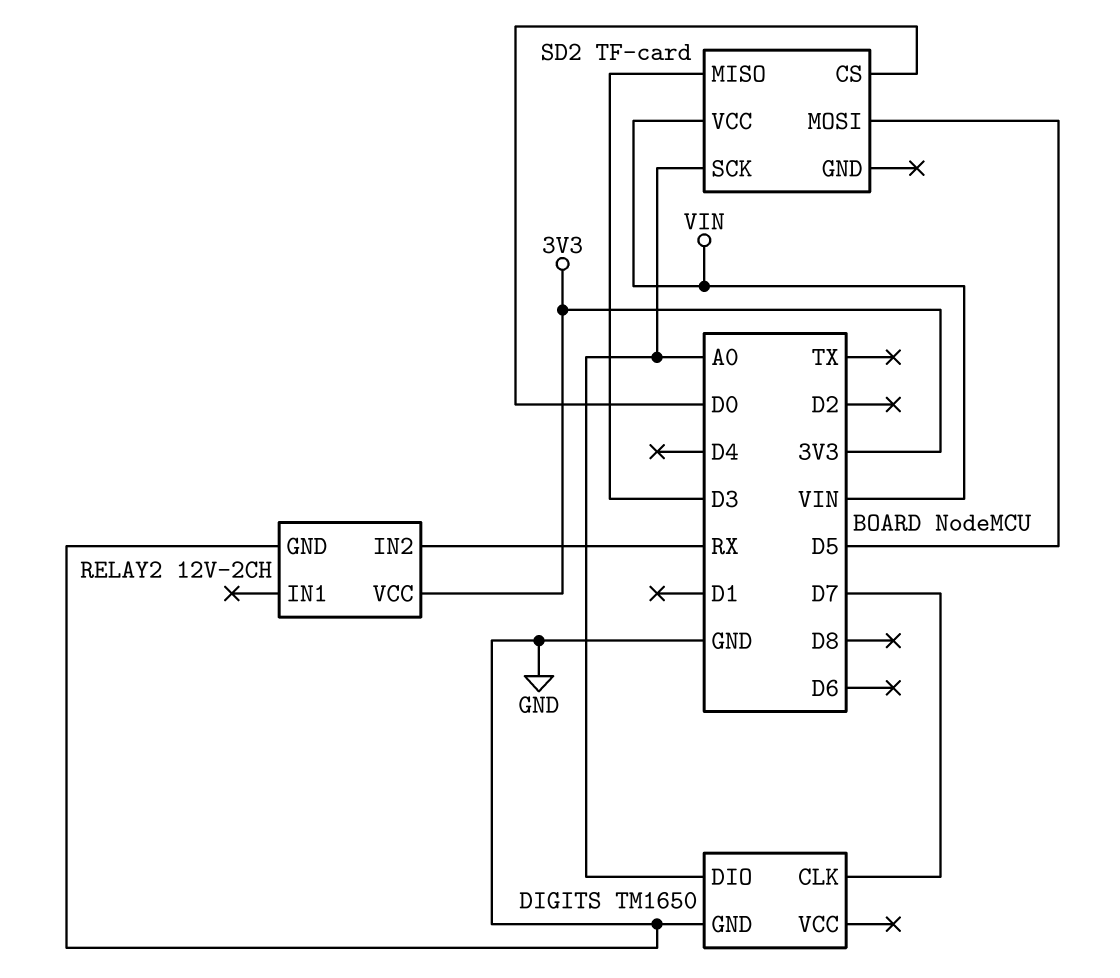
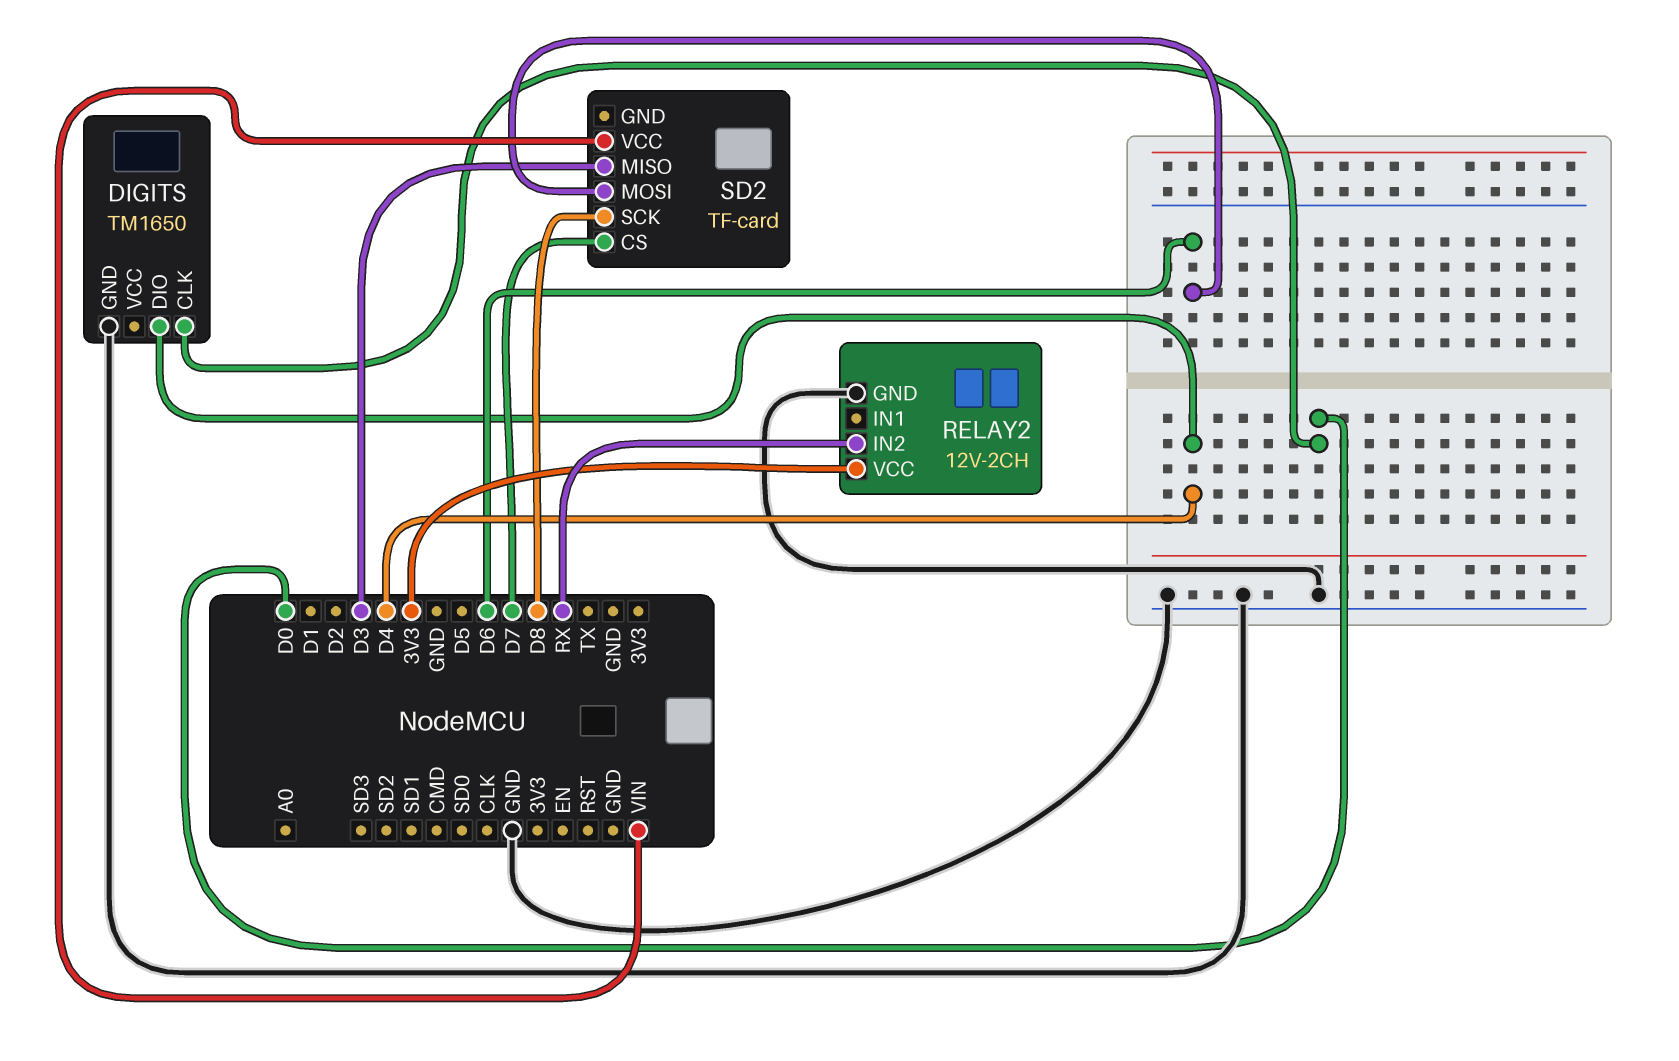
DIGITS pin CLK: D7 -> D0
DIGITS pin DIO: A0 -> D4
SD2 pin CS: D0 -> D7
SD2 pin MOSI: D5 -> D6
SD2 pin SCK: A0 -> D8

